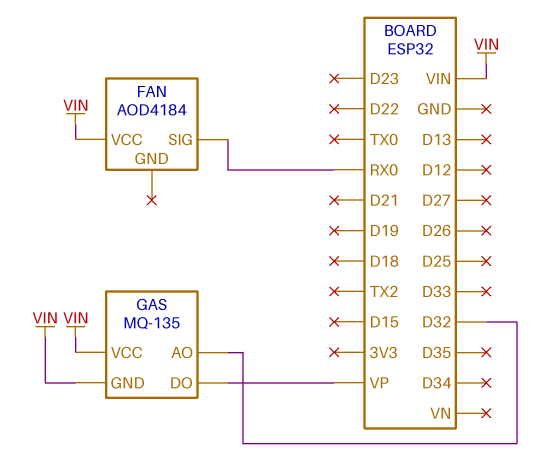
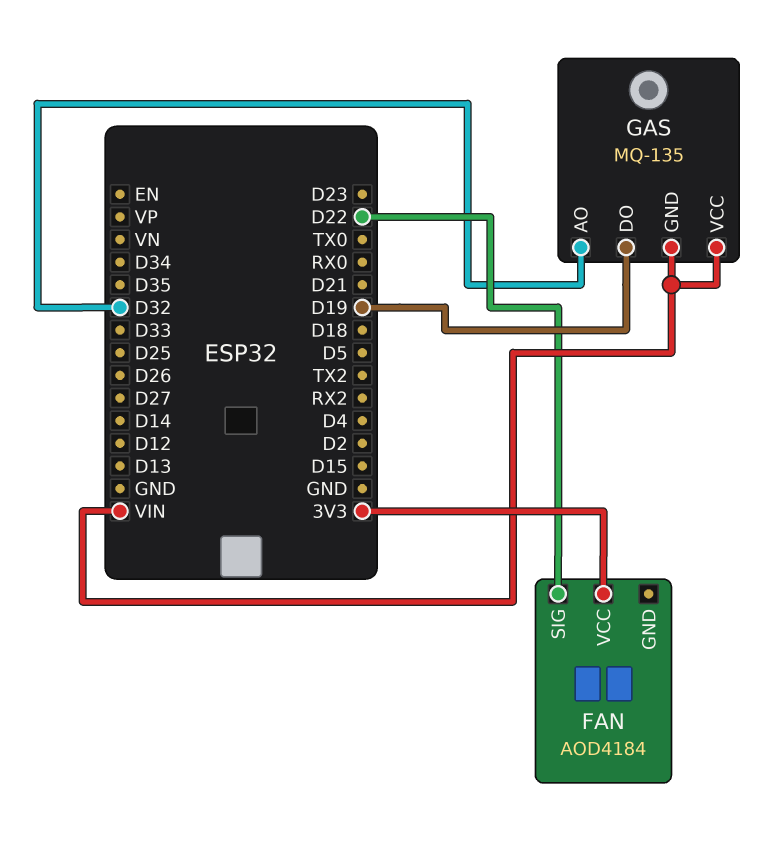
FAN pin SIG: RX0 -> D22
FAN pin VCC: VIN -> 3V3
GAS pin DO: VP -> D19

